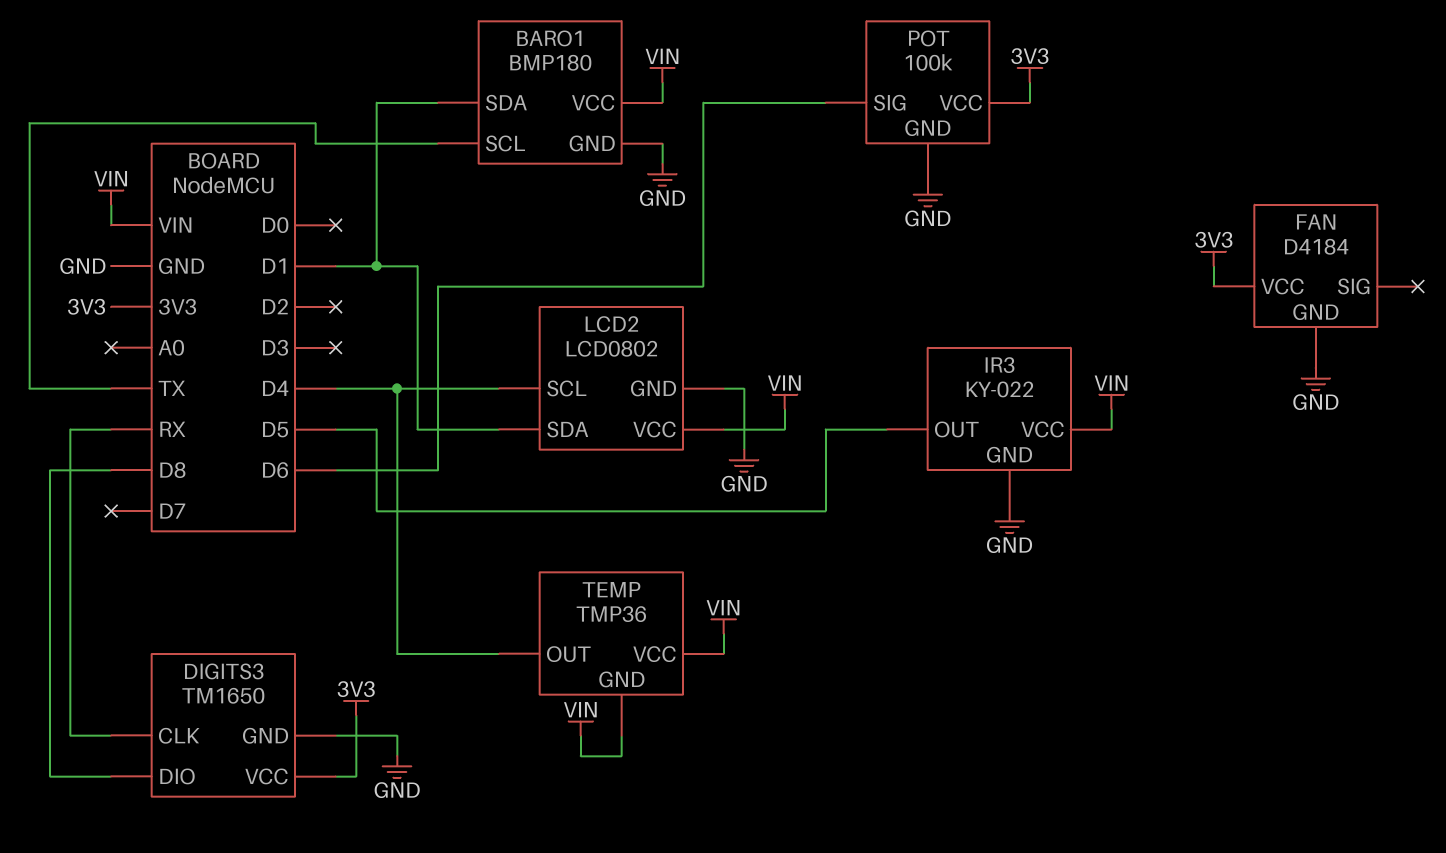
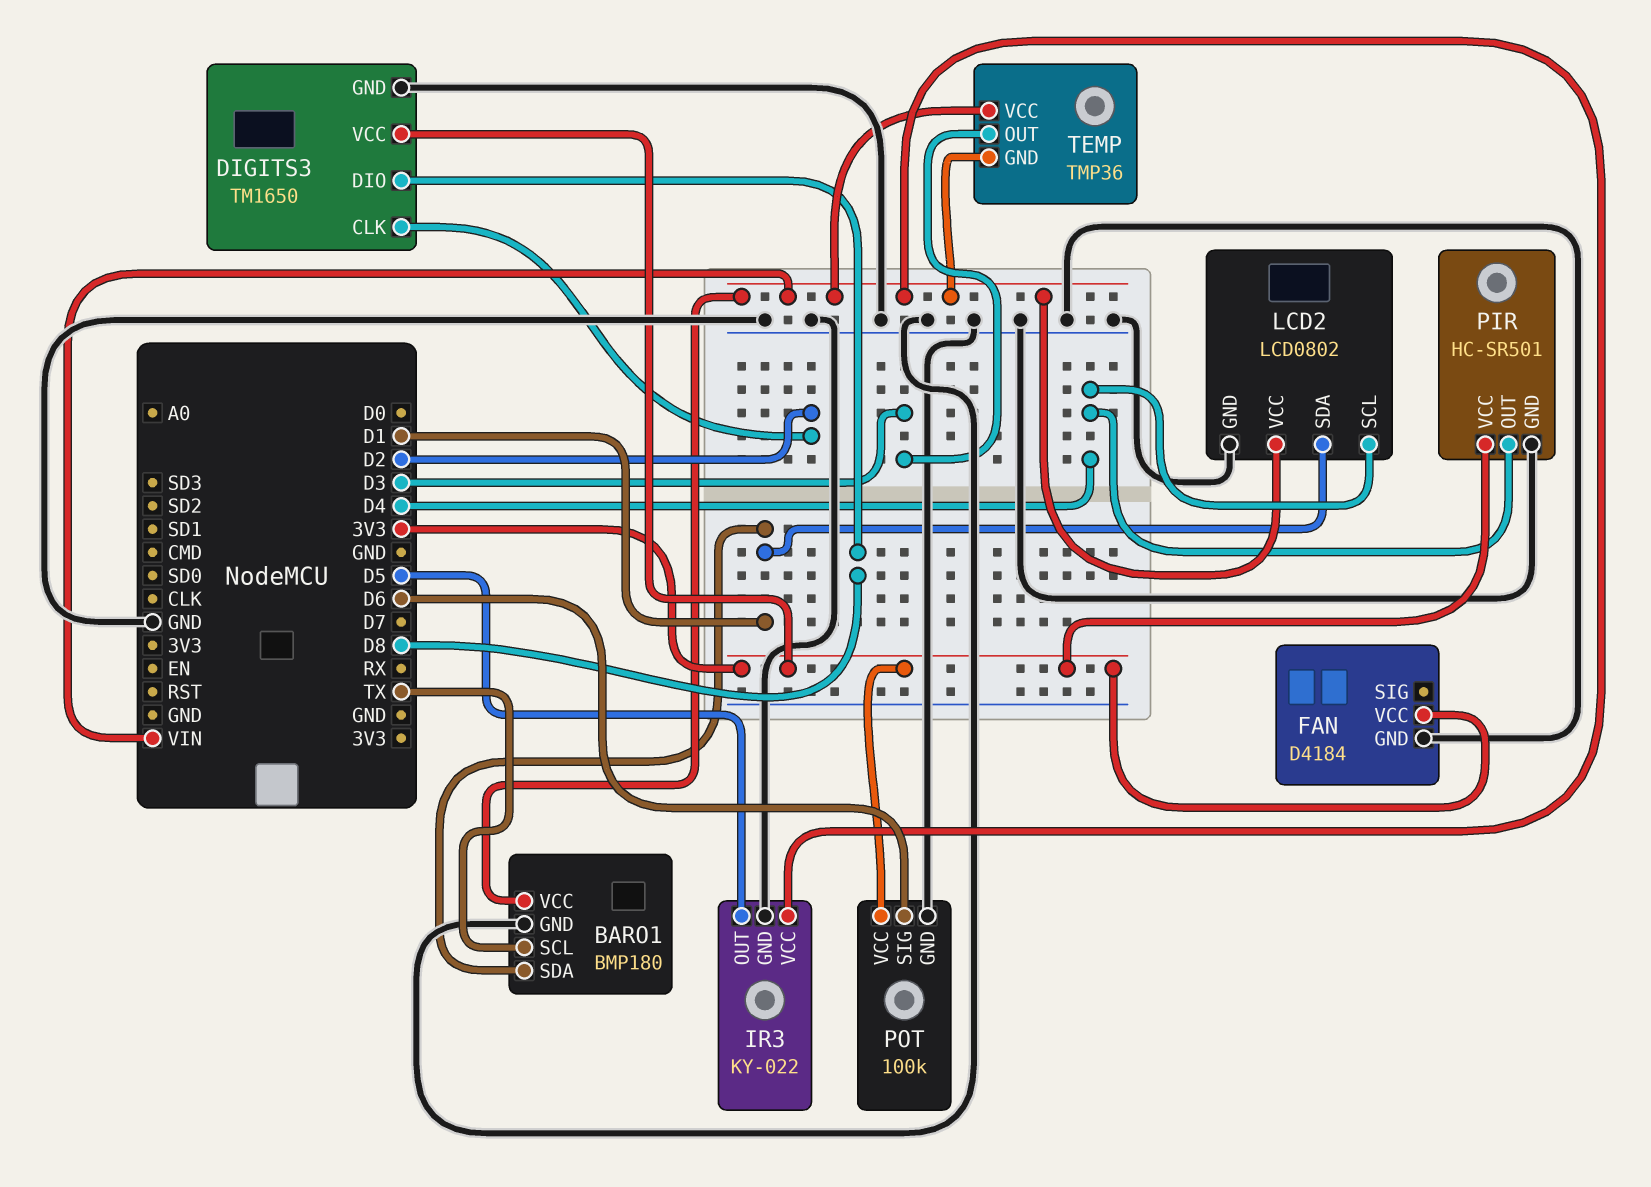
DIGITS3 pin CLK: RX -> D2
PIR: none -> HC-SR501
PIR pin GND: none -> GND
PIR pin OUT: none -> D4
PIR pin VCC: none -> 3V3
TEMP pin OUT: D4 -> D3

